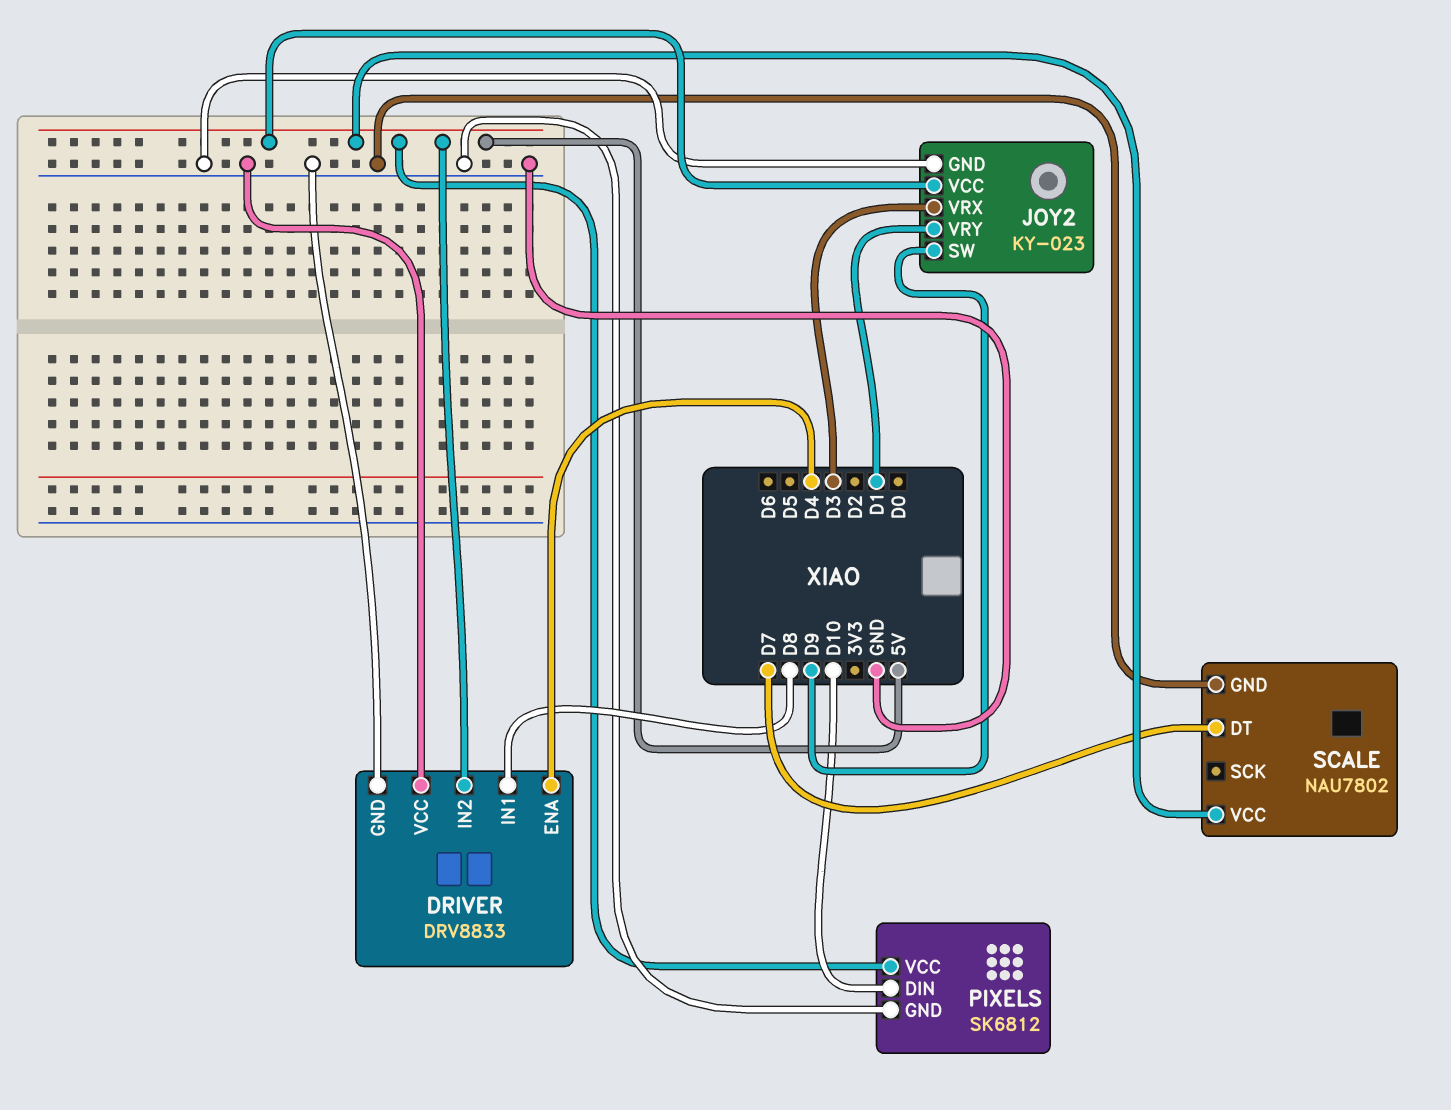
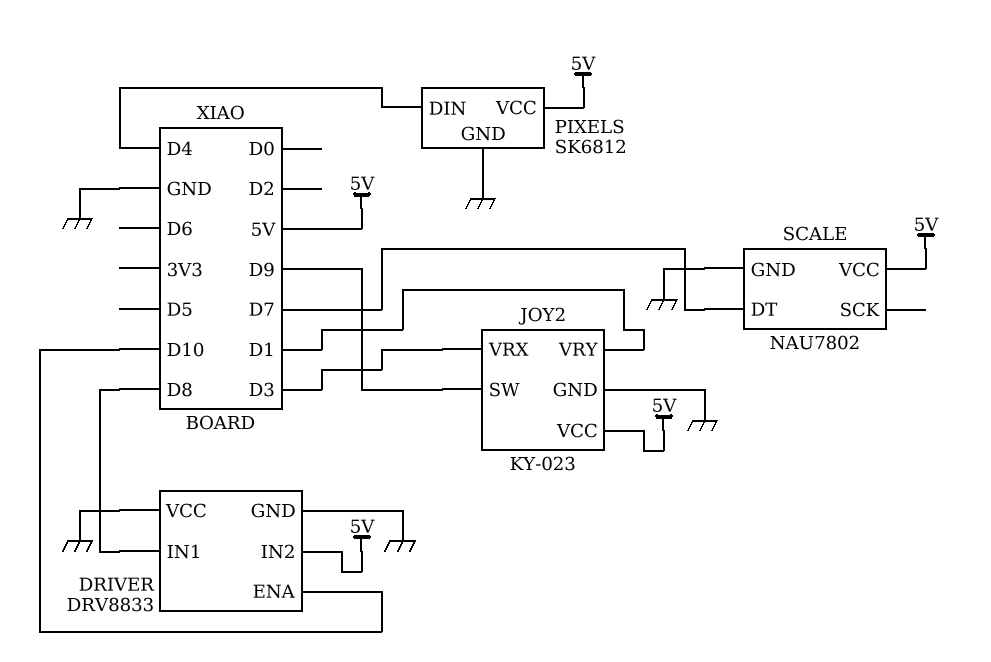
DRIVER pin ENA: D4 -> D10
PIXELS pin DIN: D10 -> D4

